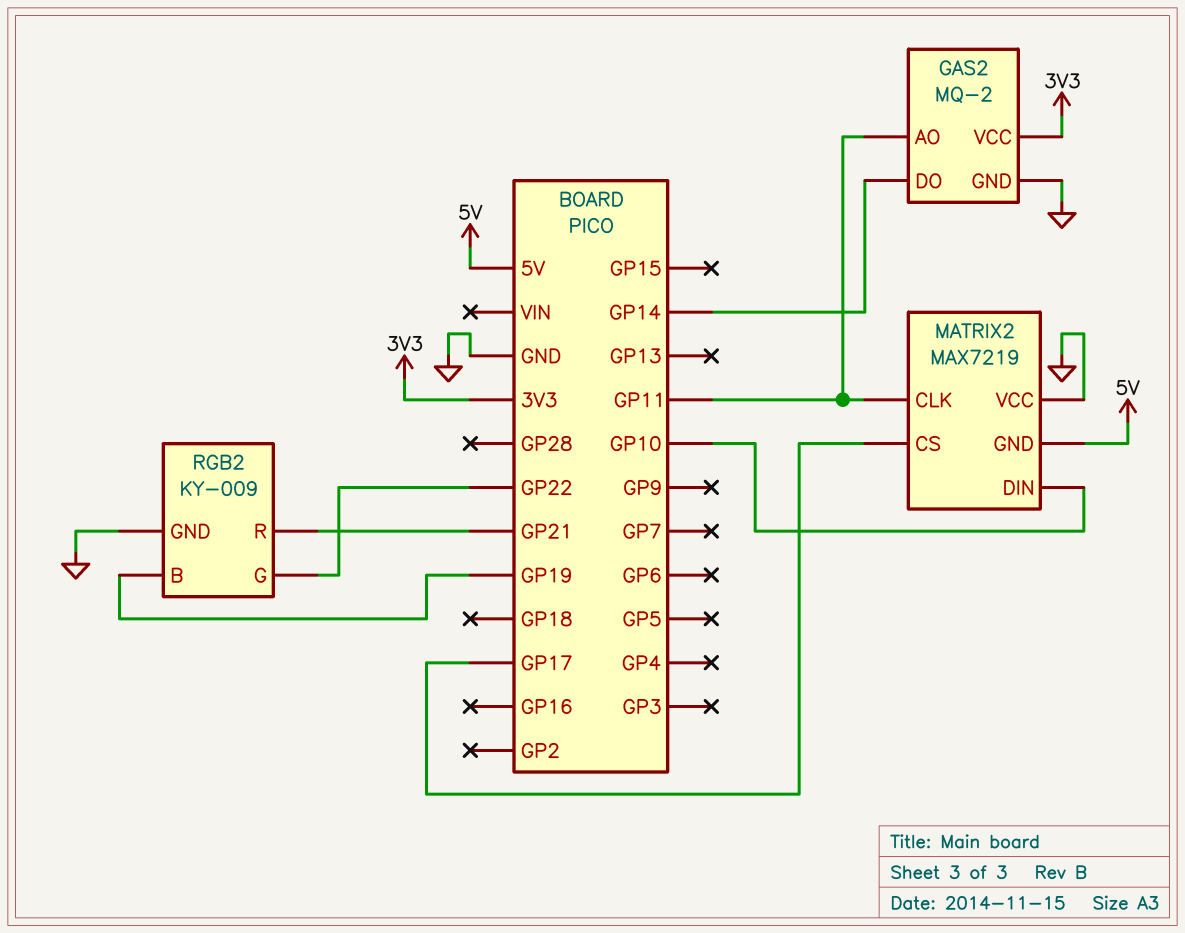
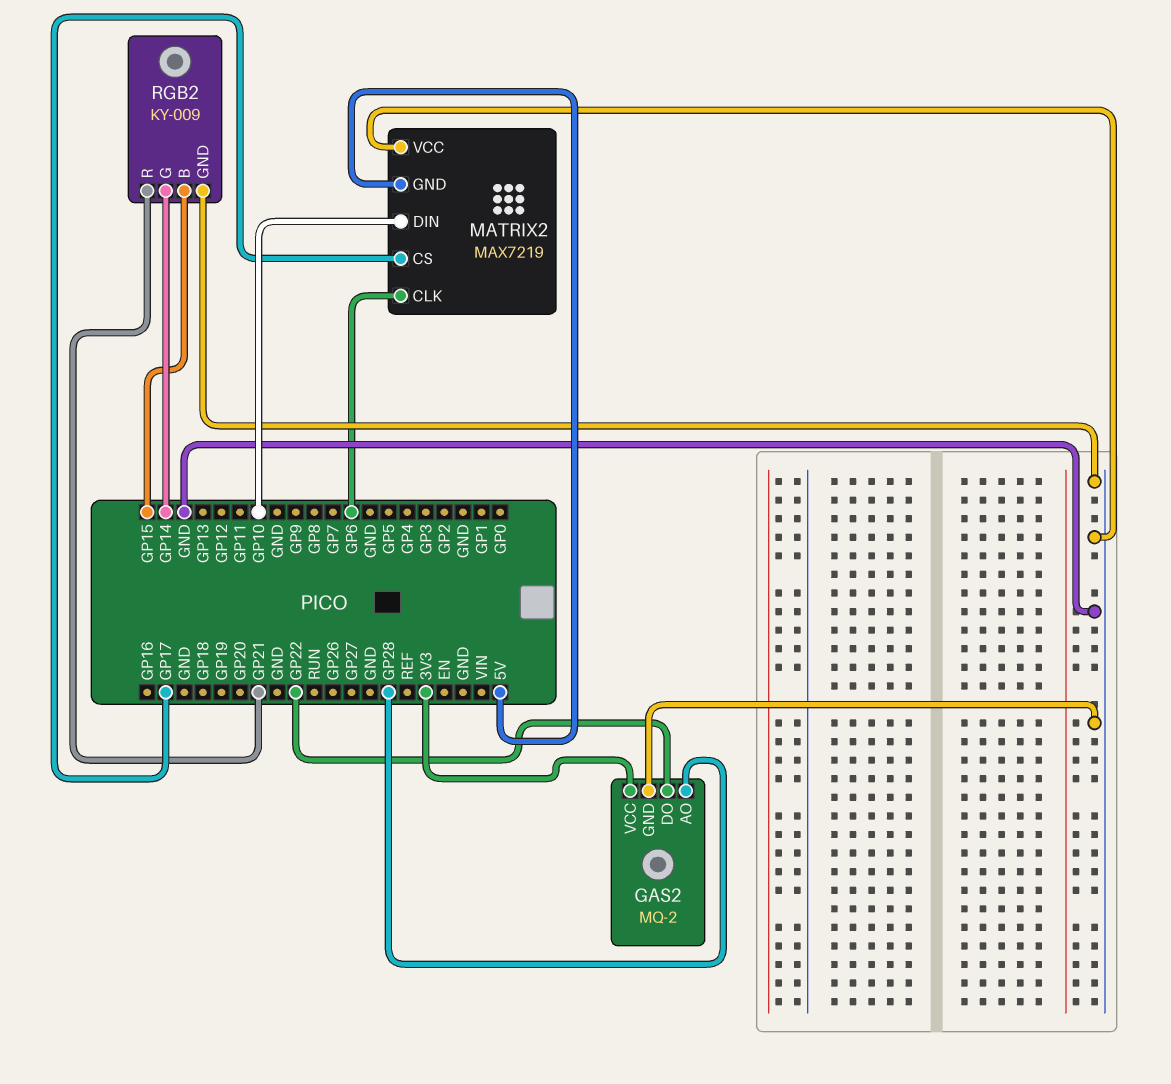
GAS2 pin AO: GP11 -> GP28
GAS2 pin DO: GP14 -> GP22
MATRIX2 pin CLK: GP11 -> GP6
RGB2 pin B: GP19 -> GP15
RGB2 pin G: GP22 -> GP14

